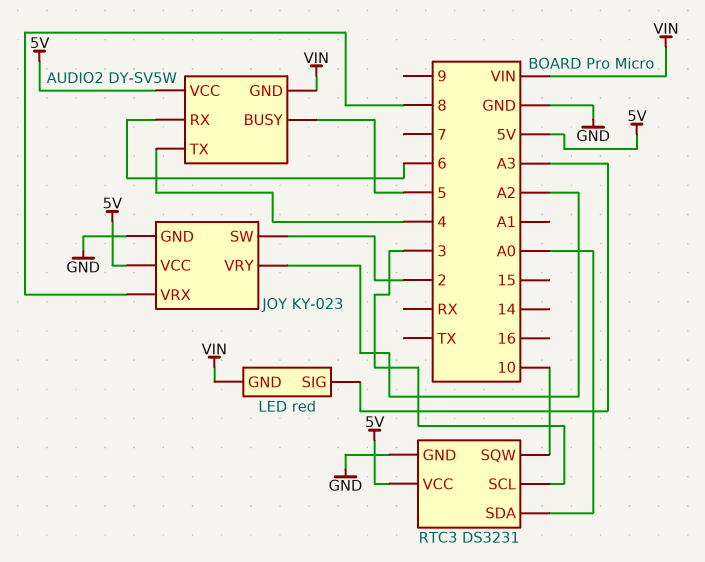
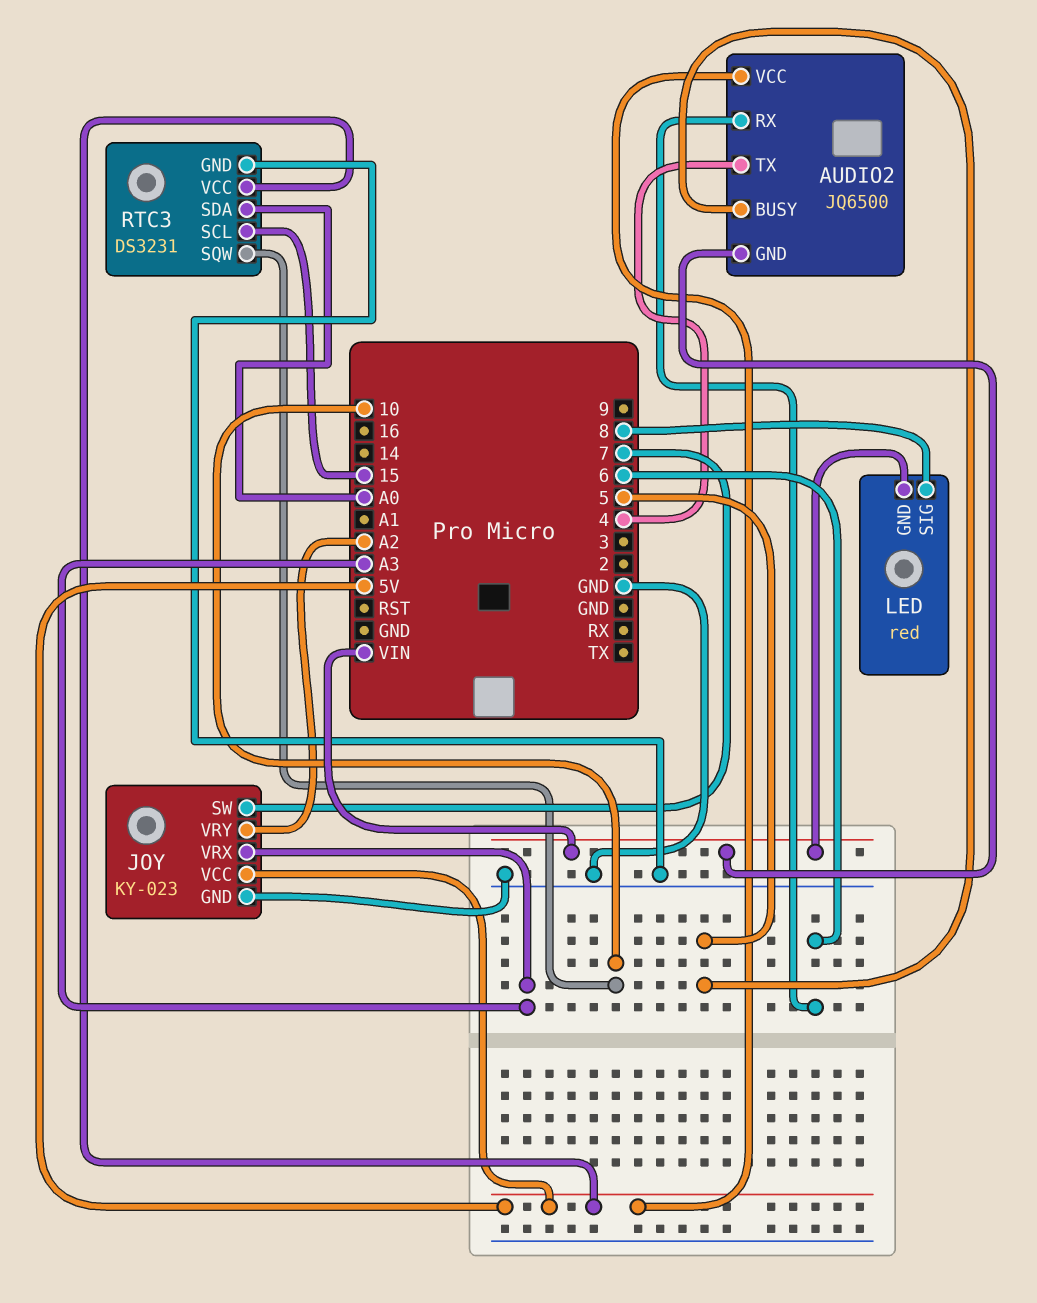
AUDIO2: DY-SV5W -> JQ6500
JOY pin SW: 2 -> 7
JOY pin VRX: 8 -> A3
LED pin SIG: A3 -> 8
RTC3 pin SCL: 3 -> 15

